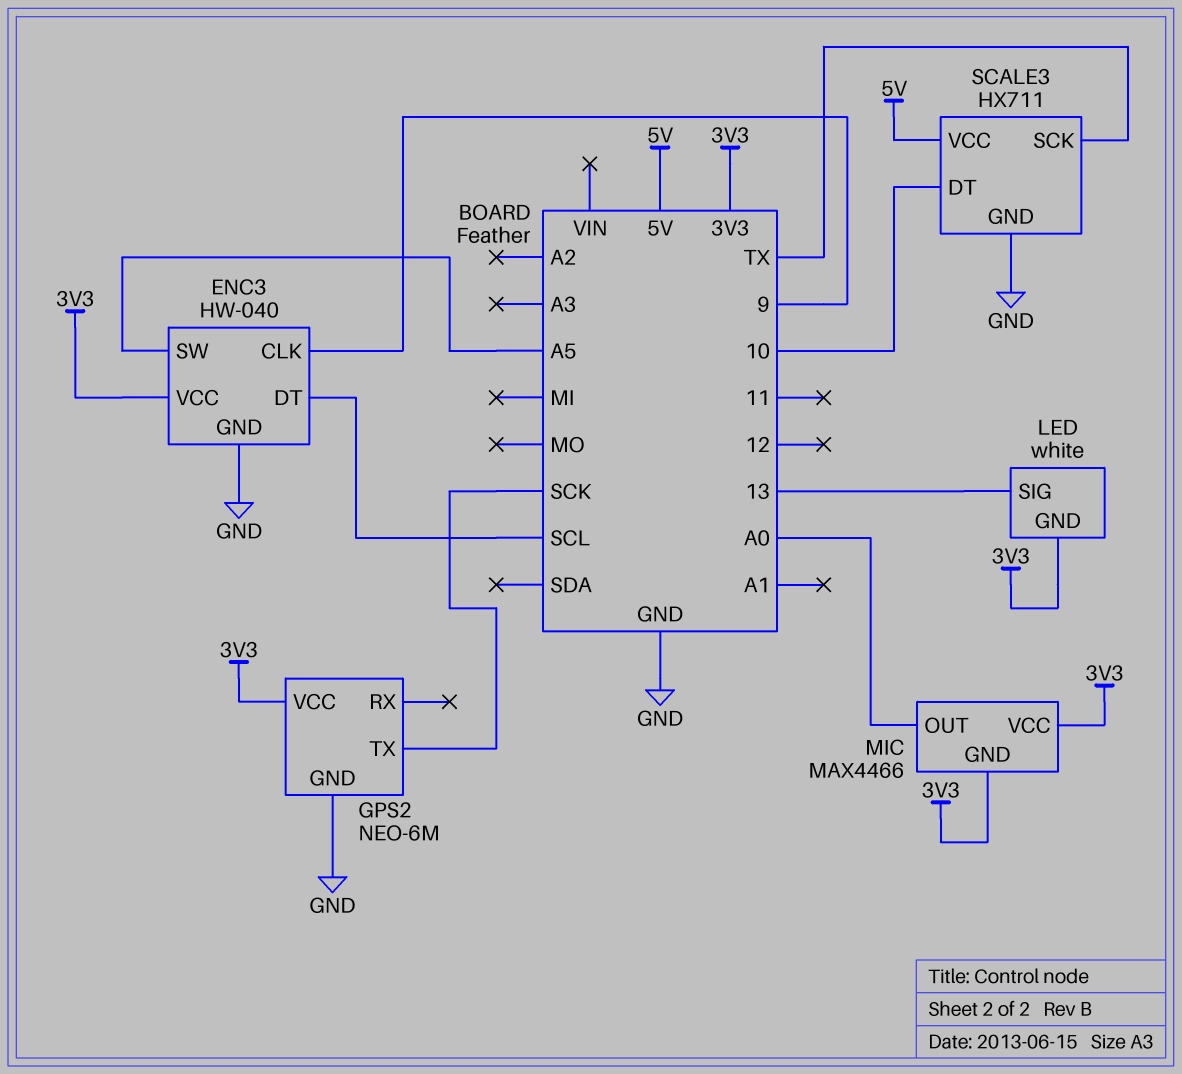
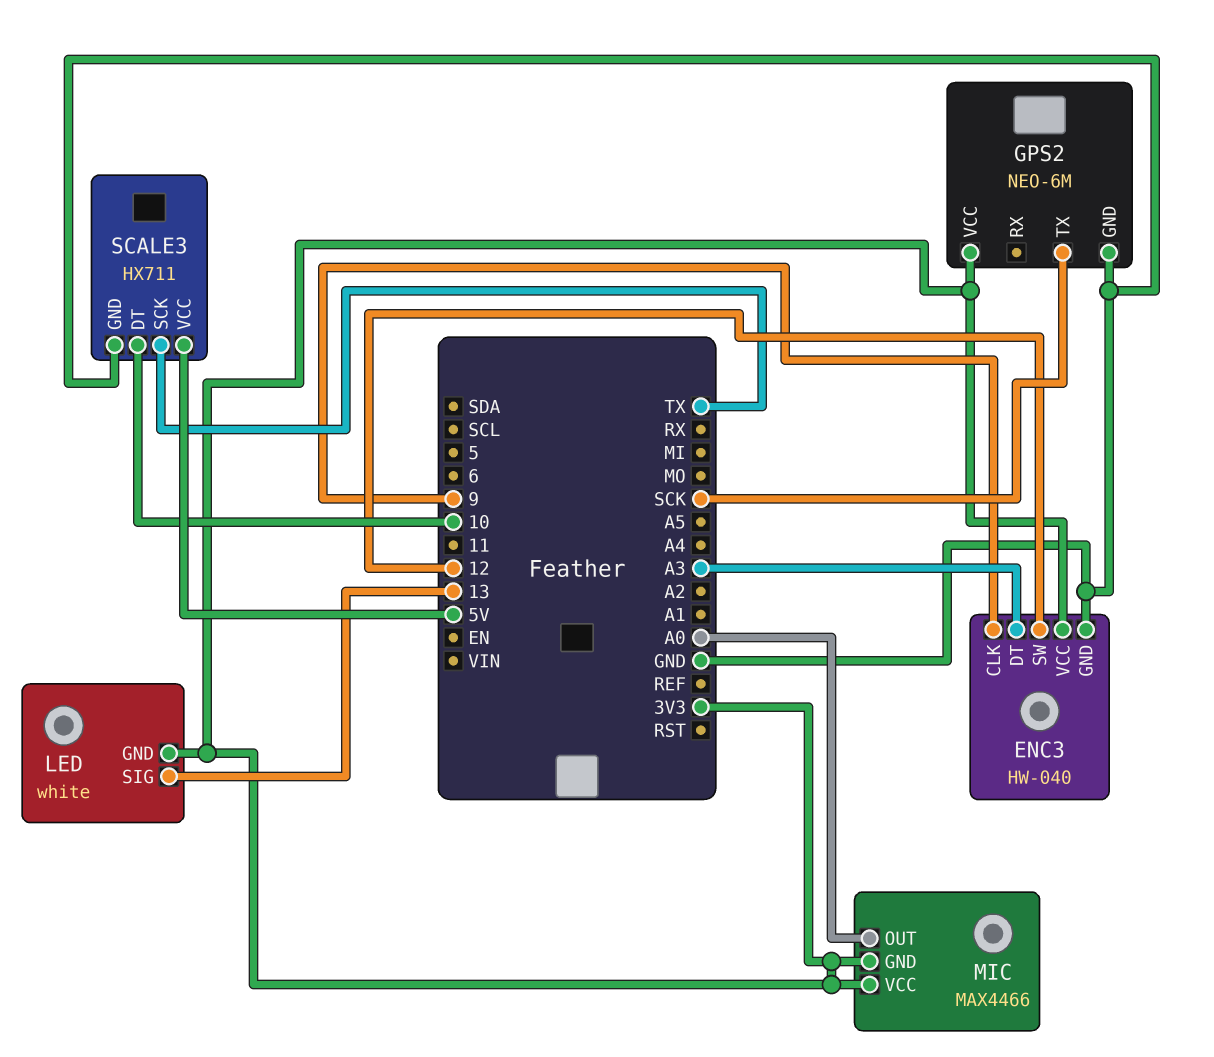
ENC3 pin DT: SCL -> A3
ENC3 pin SW: A5 -> 12

